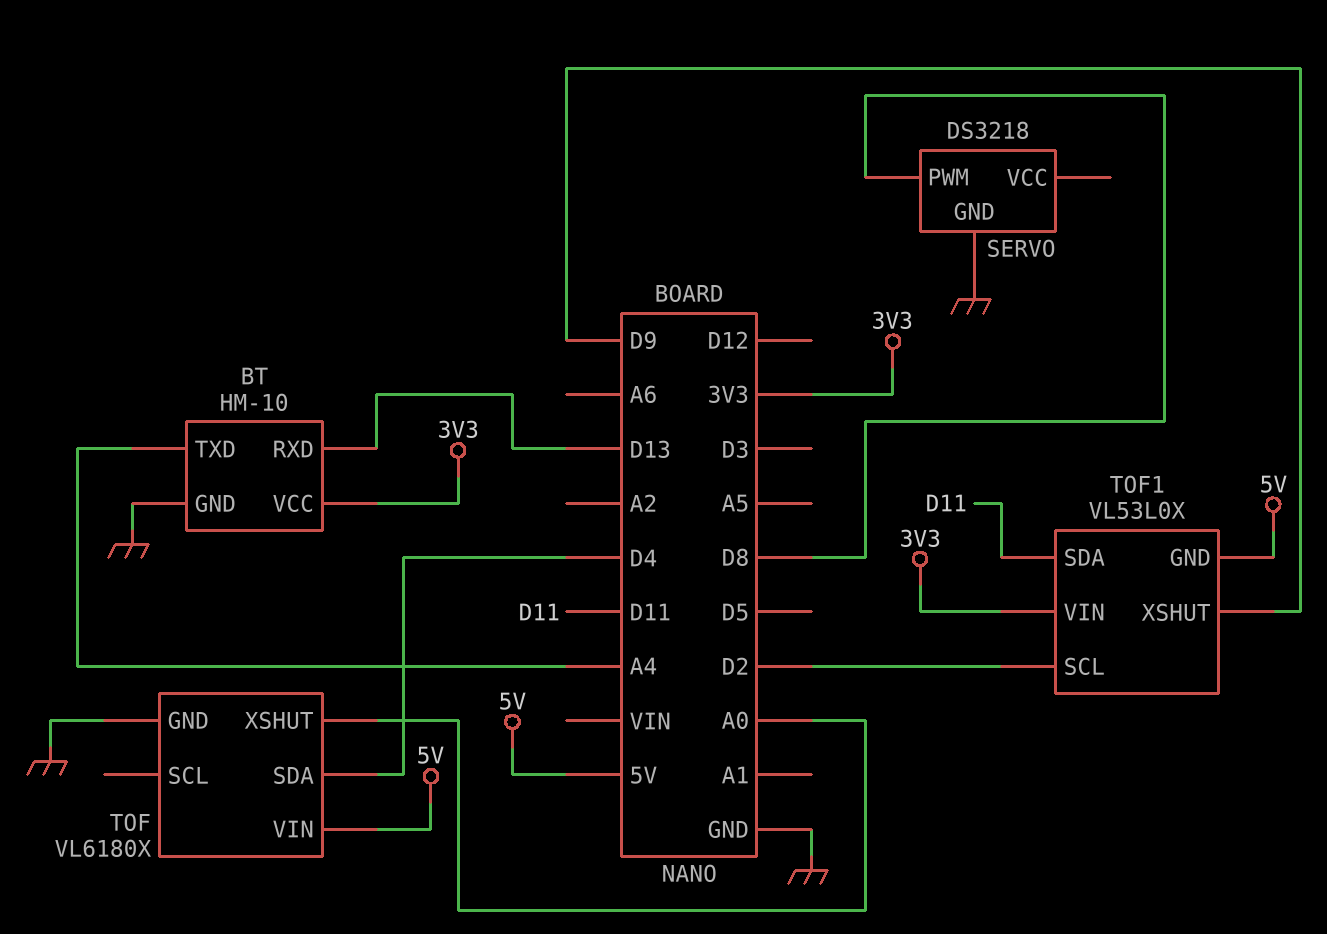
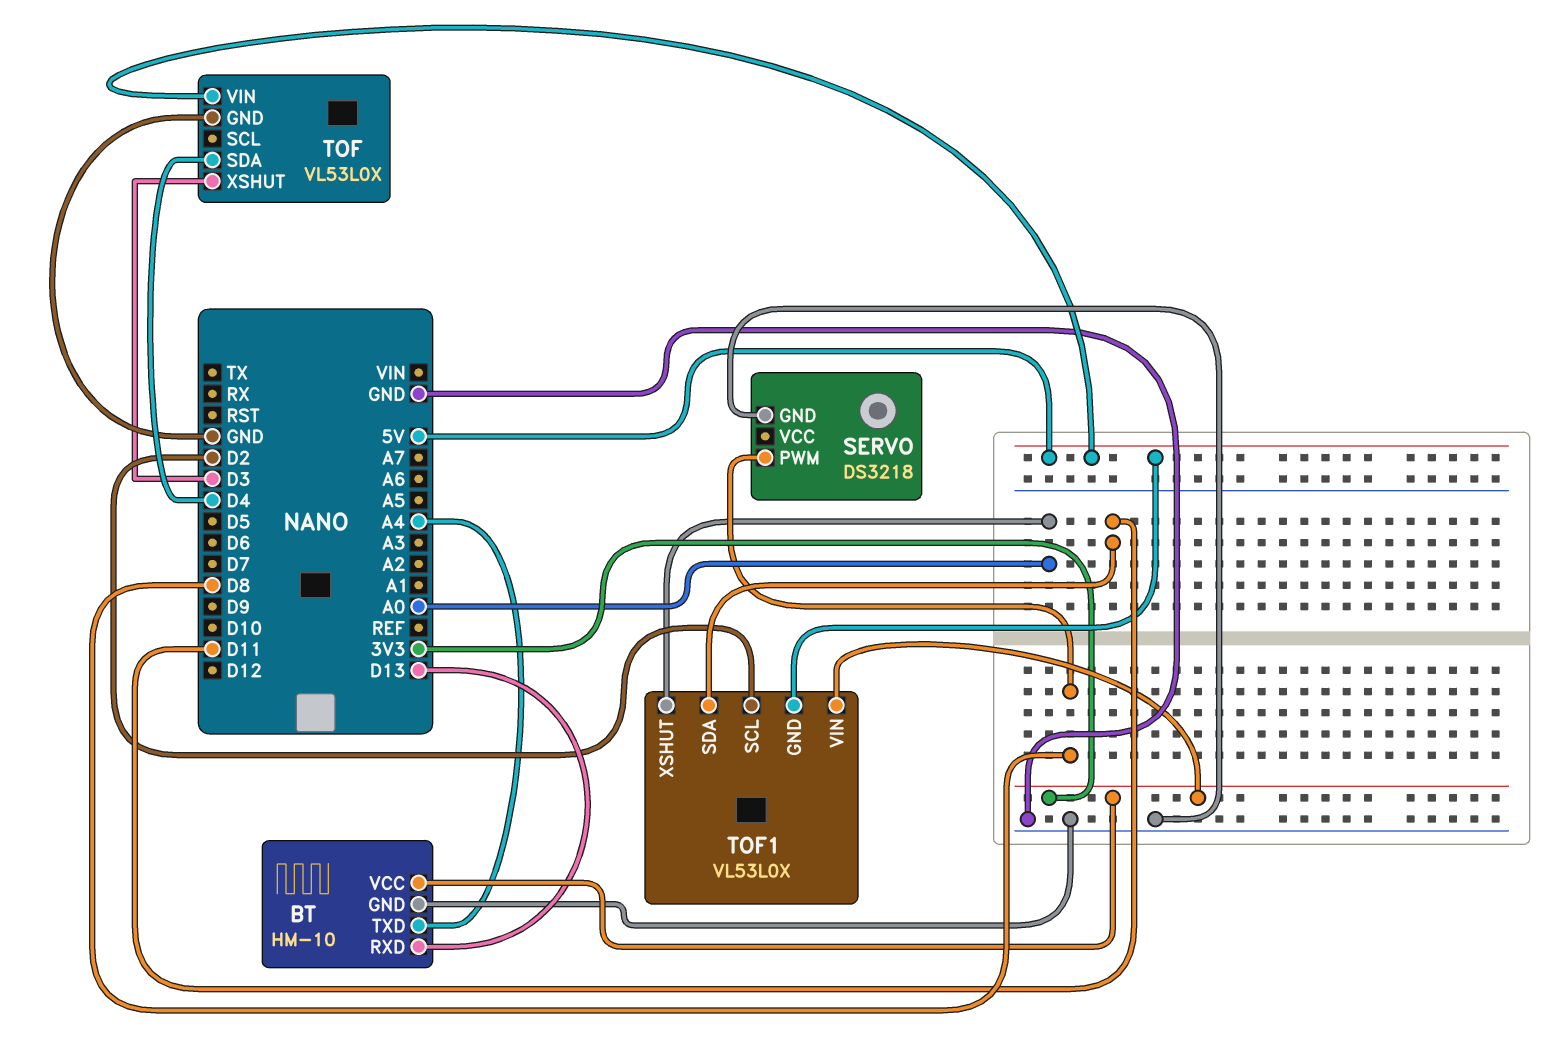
TOF: VL6180X -> VL53L0X
TOF pin XSHUT: A0 -> D3
TOF1 pin XSHUT: D9 -> A0

